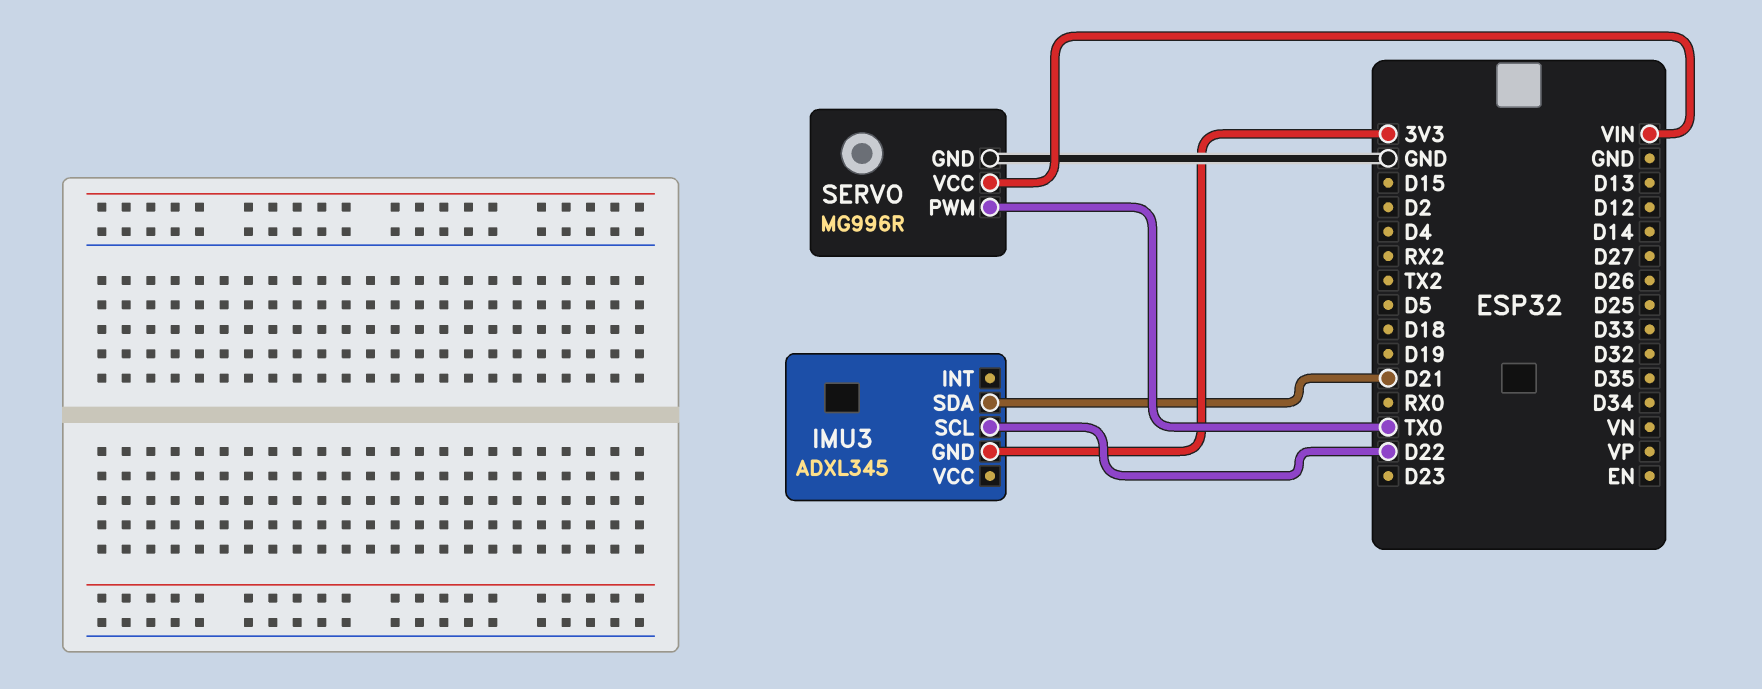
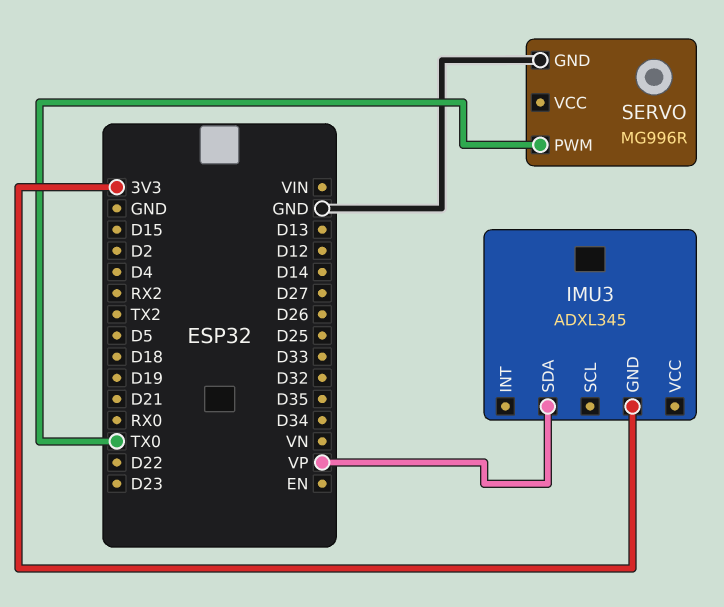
IMU3 pin SCL: D22 -> none
IMU3 pin SDA: D21 -> VP
SERVO pin VCC: VIN -> none

